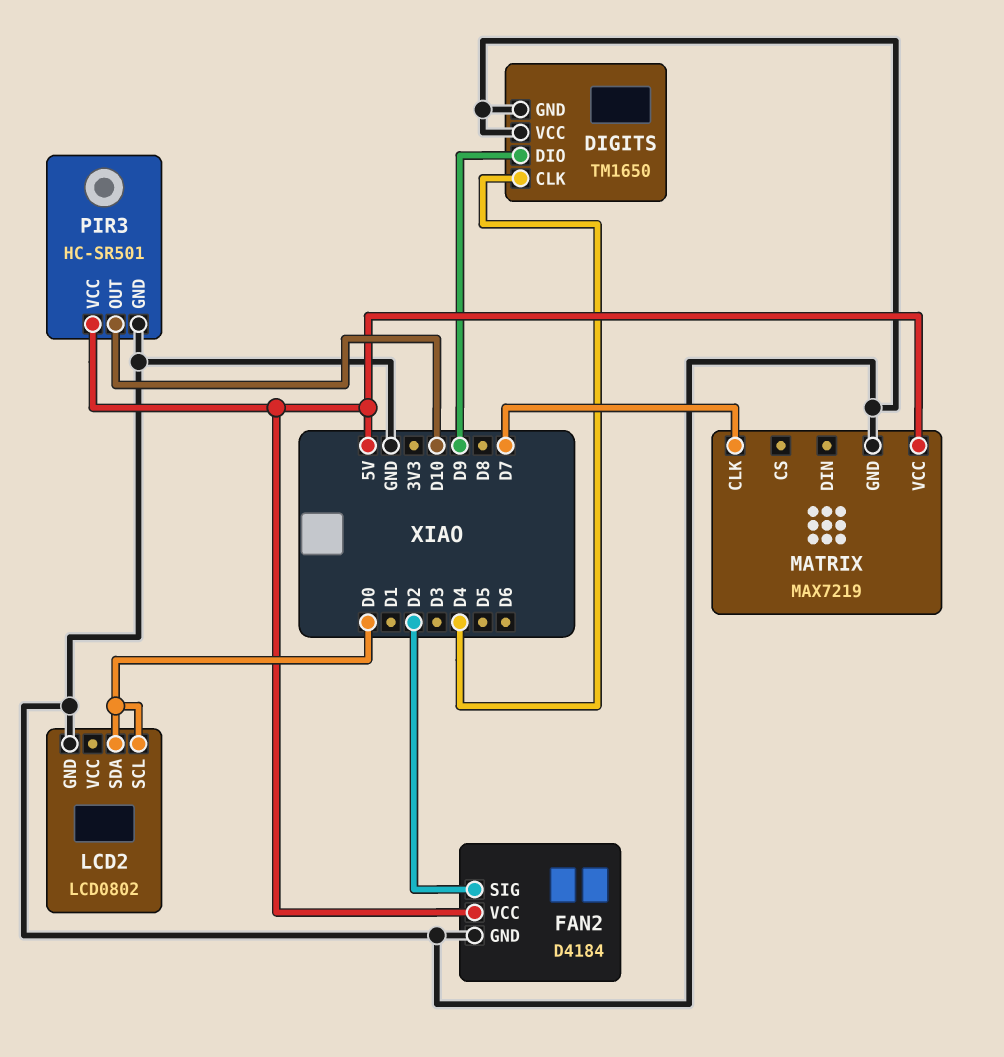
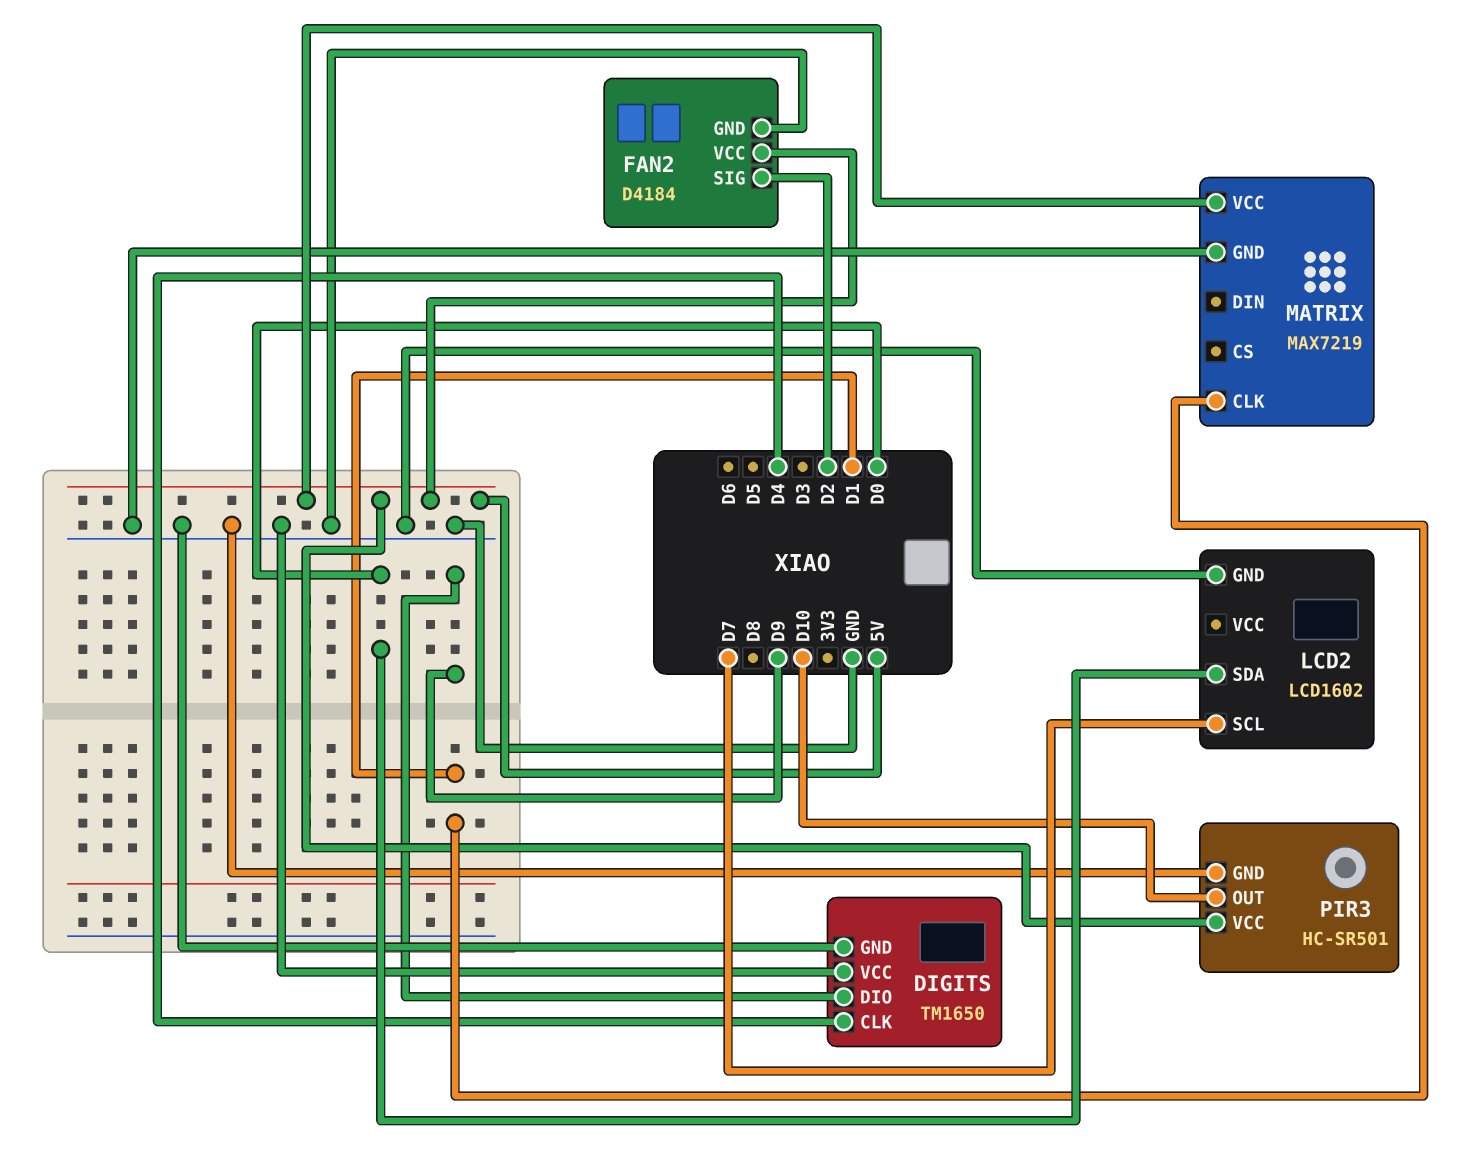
LCD2: LCD0802 -> LCD1602
LCD2 pin SCL: D0 -> D7
MATRIX pin CLK: D7 -> D1

